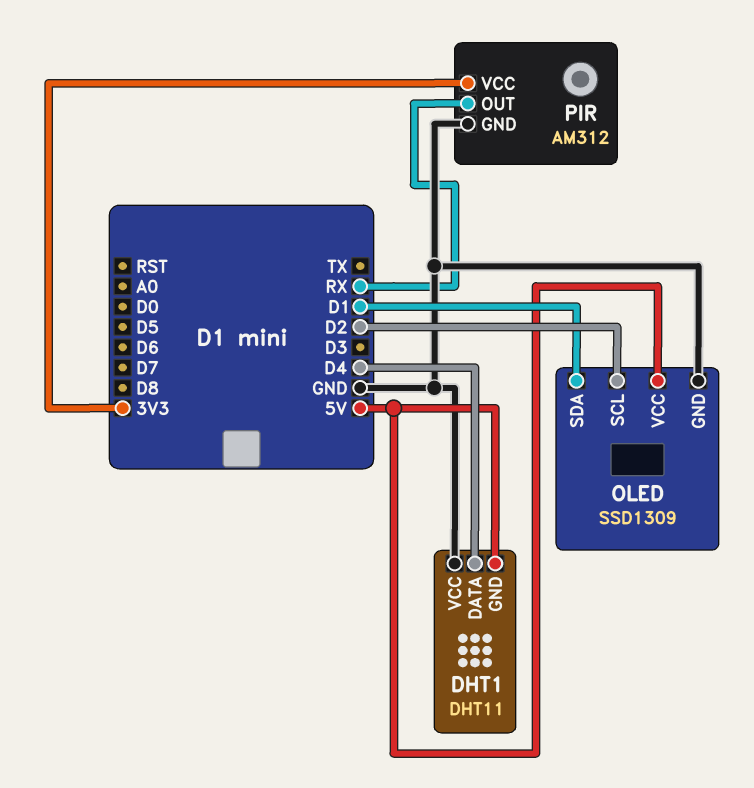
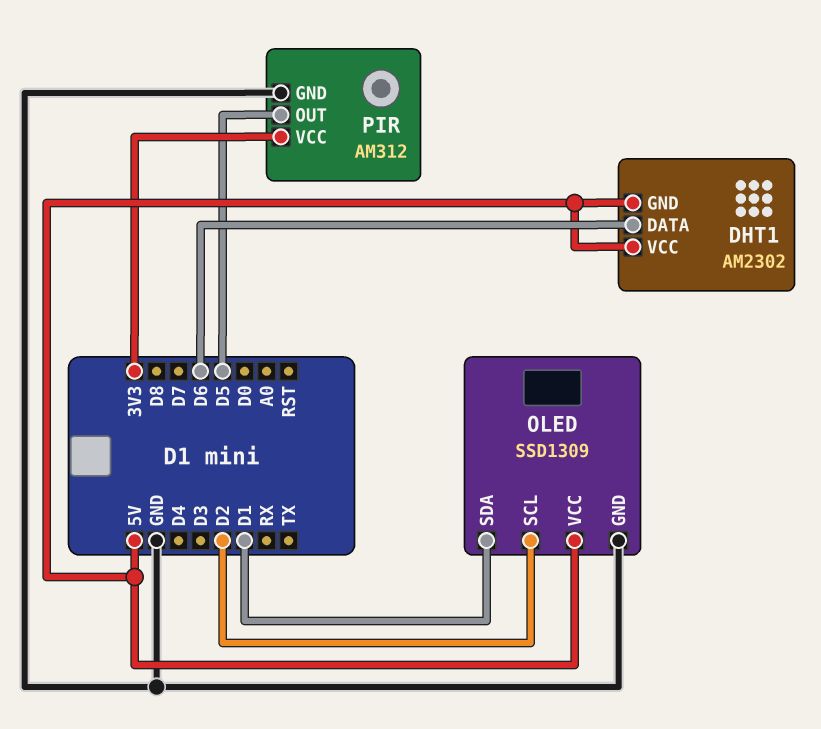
DHT1: DHT11 -> AM2302
DHT1 pin DATA: D4 -> D6
DHT1 pin VCC: GND -> 5V
PIR pin OUT: RX -> D5

